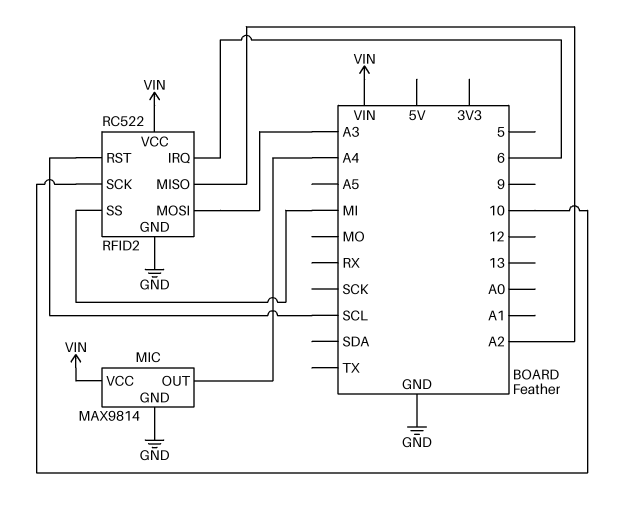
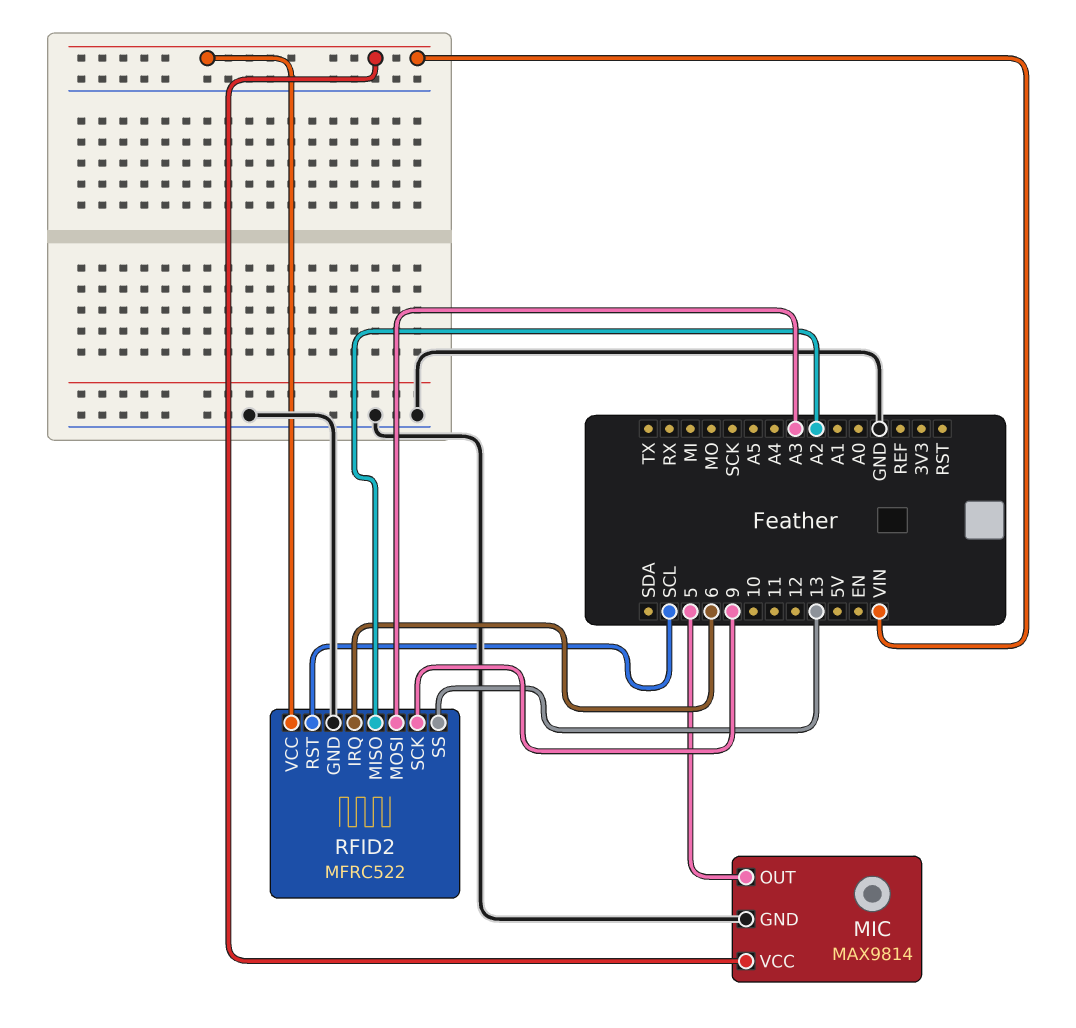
MIC pin OUT: A4 -> 5
RFID2: RC522 -> MFRC522
RFID2 pin SCK: 10 -> 9
RFID2 pin SS: MI -> 13

